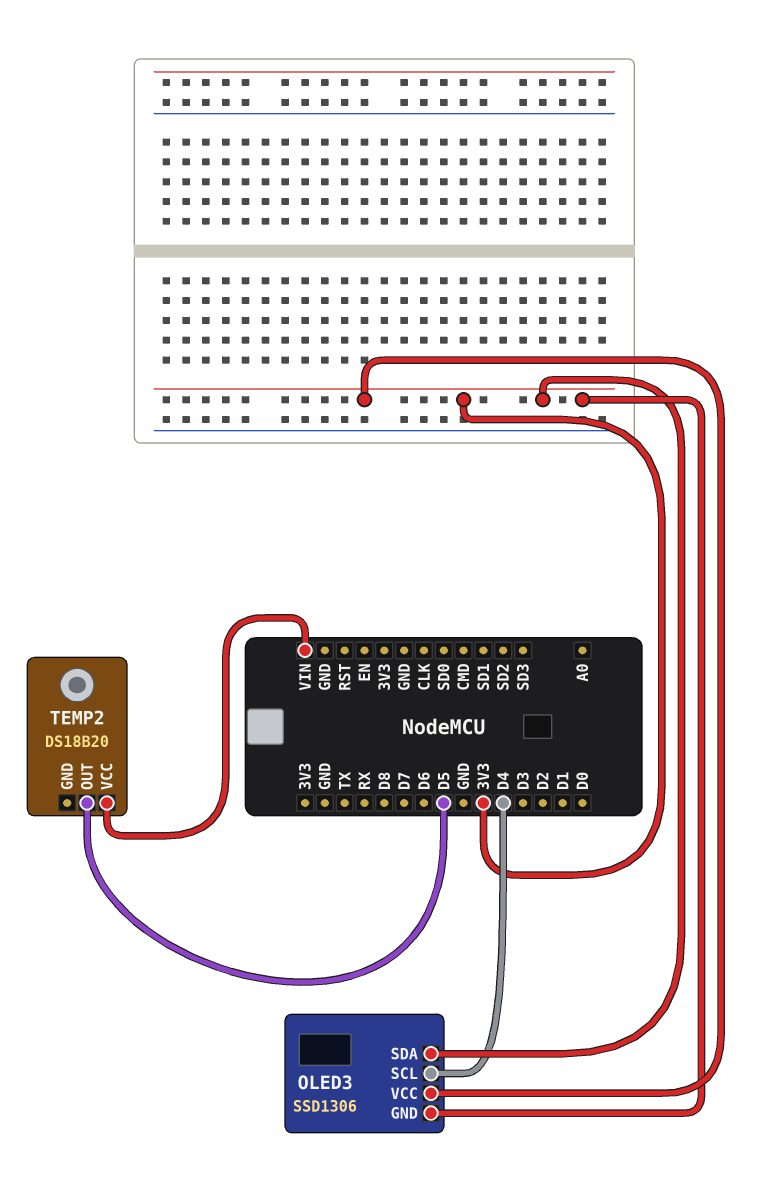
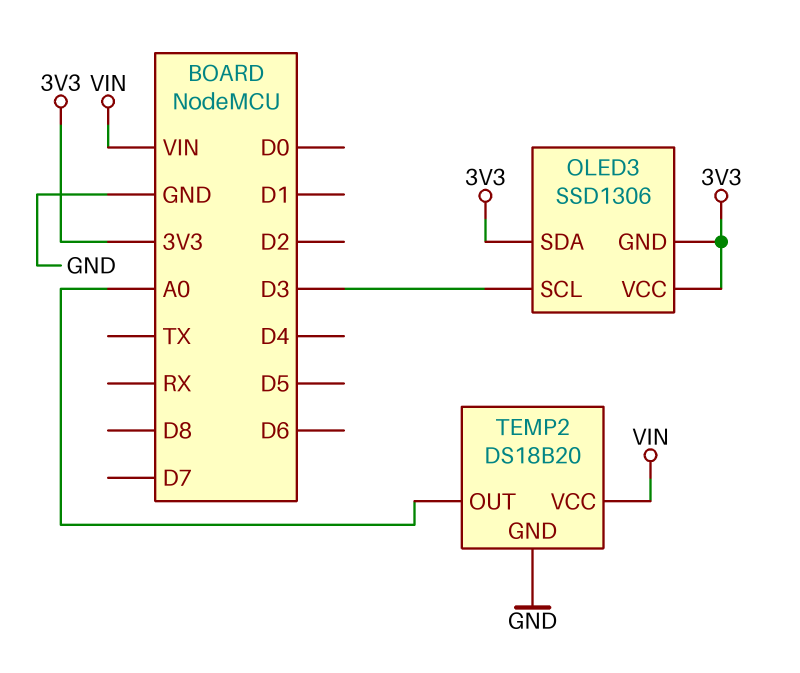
OLED3 pin SCL: D4 -> D3
TEMP2 pin GND: none -> GND
TEMP2 pin OUT: D5 -> A0

